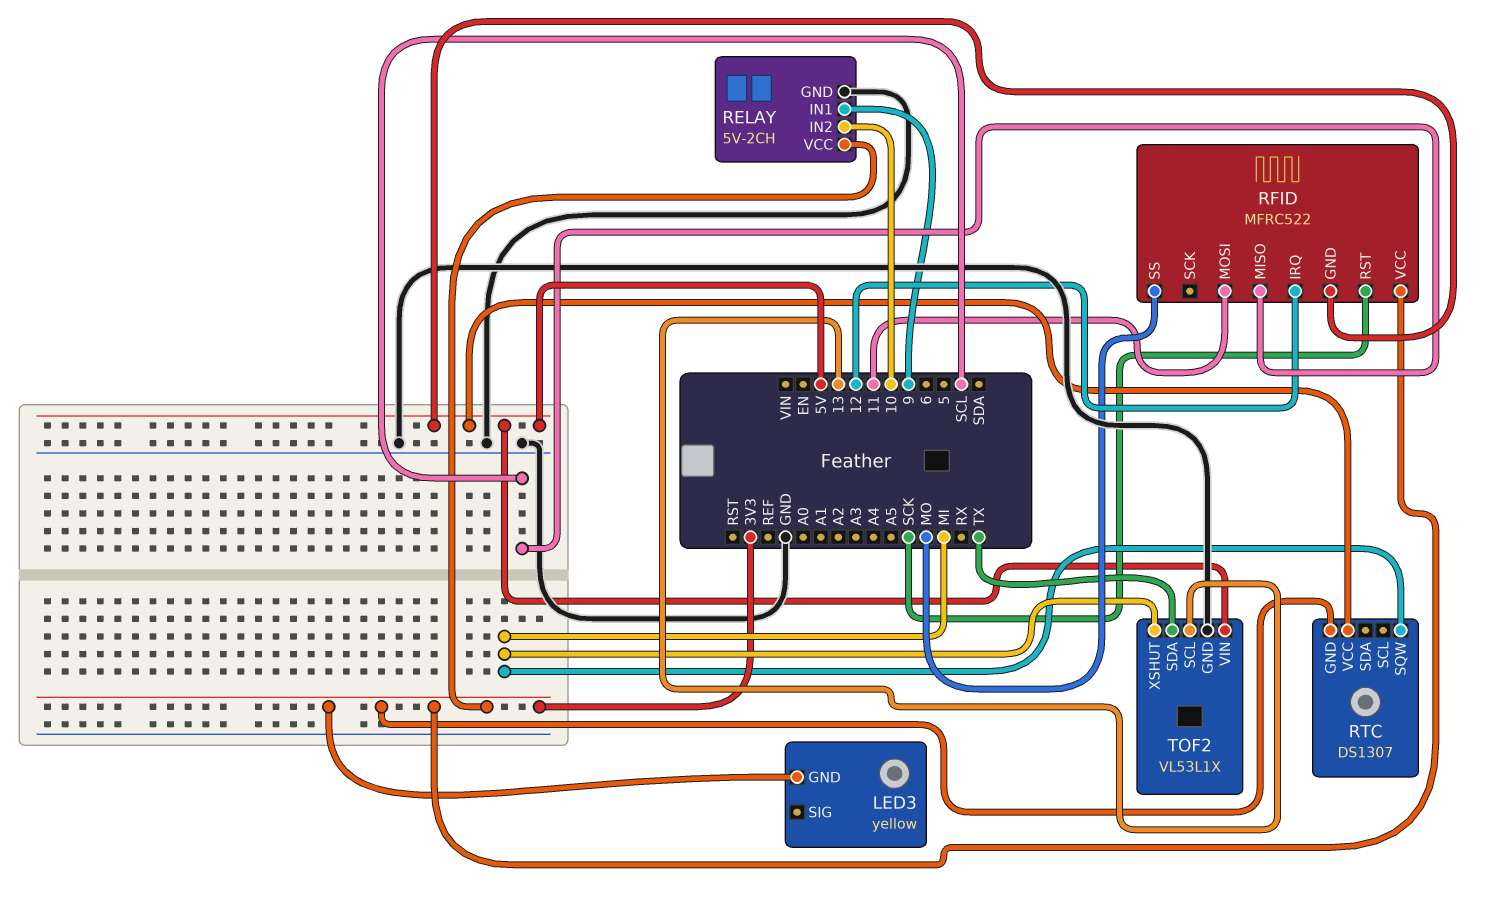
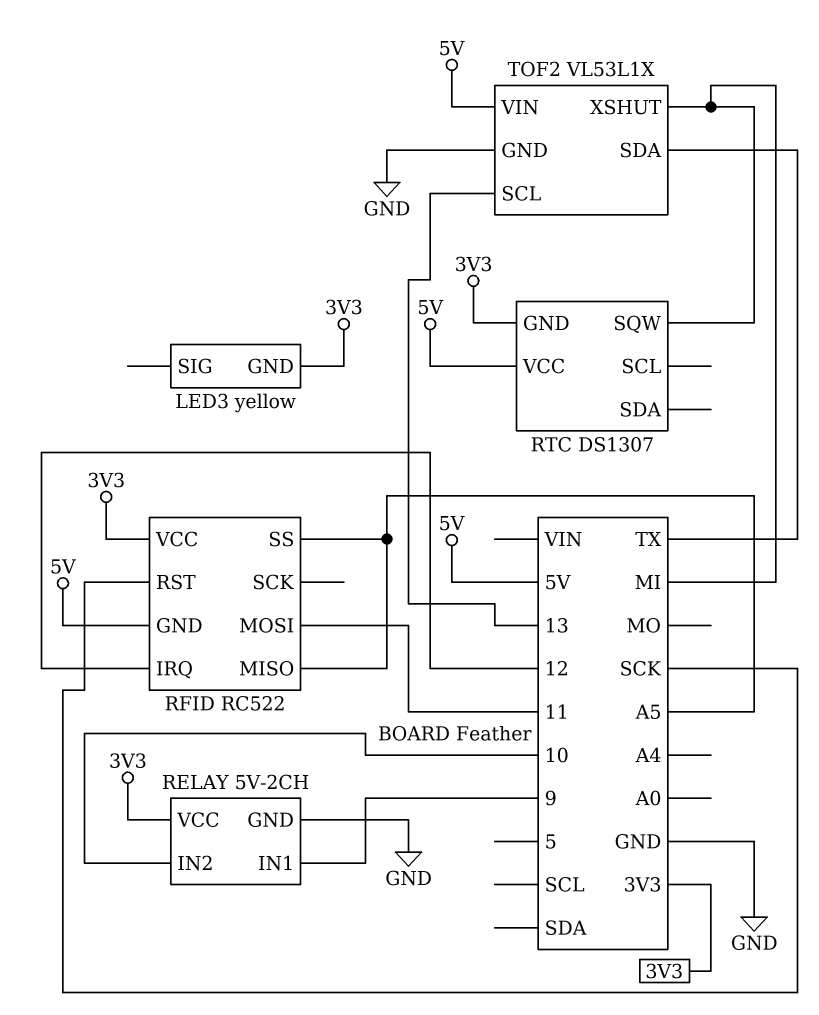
RFID: MFRC522 -> RC522
RFID pin MISO: SCL -> A5
RFID pin SS: MO -> A5

